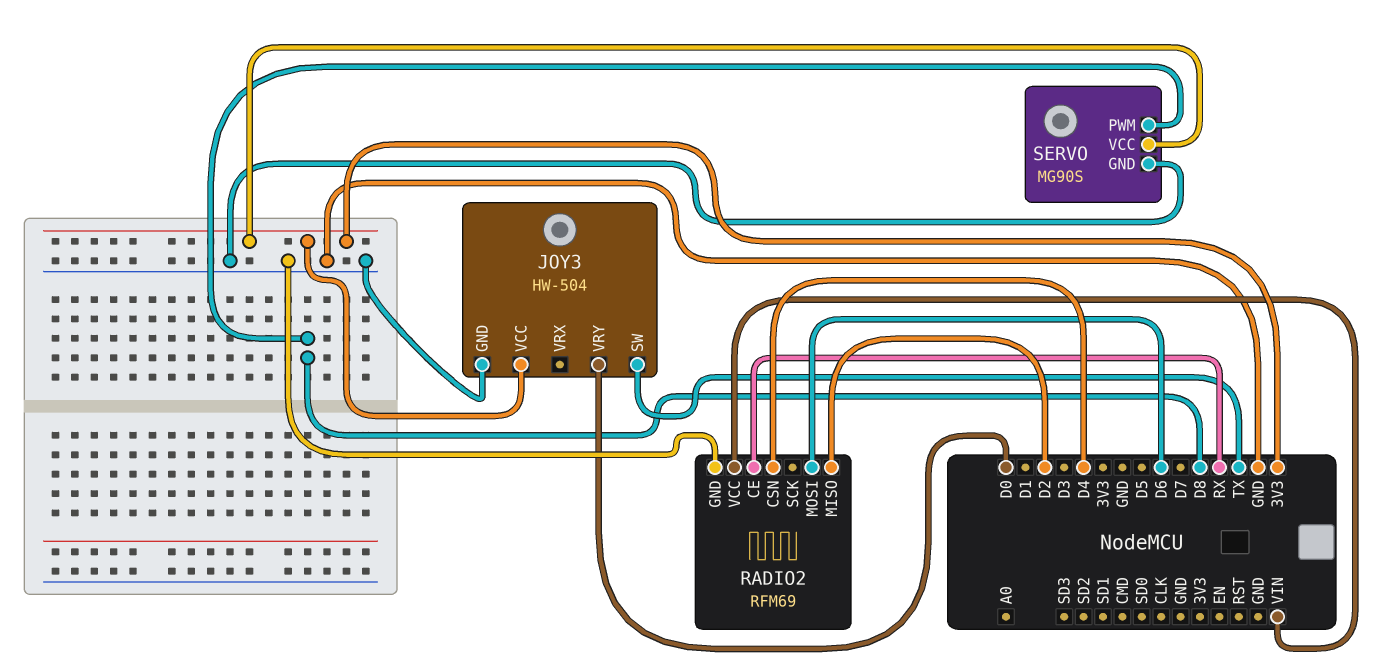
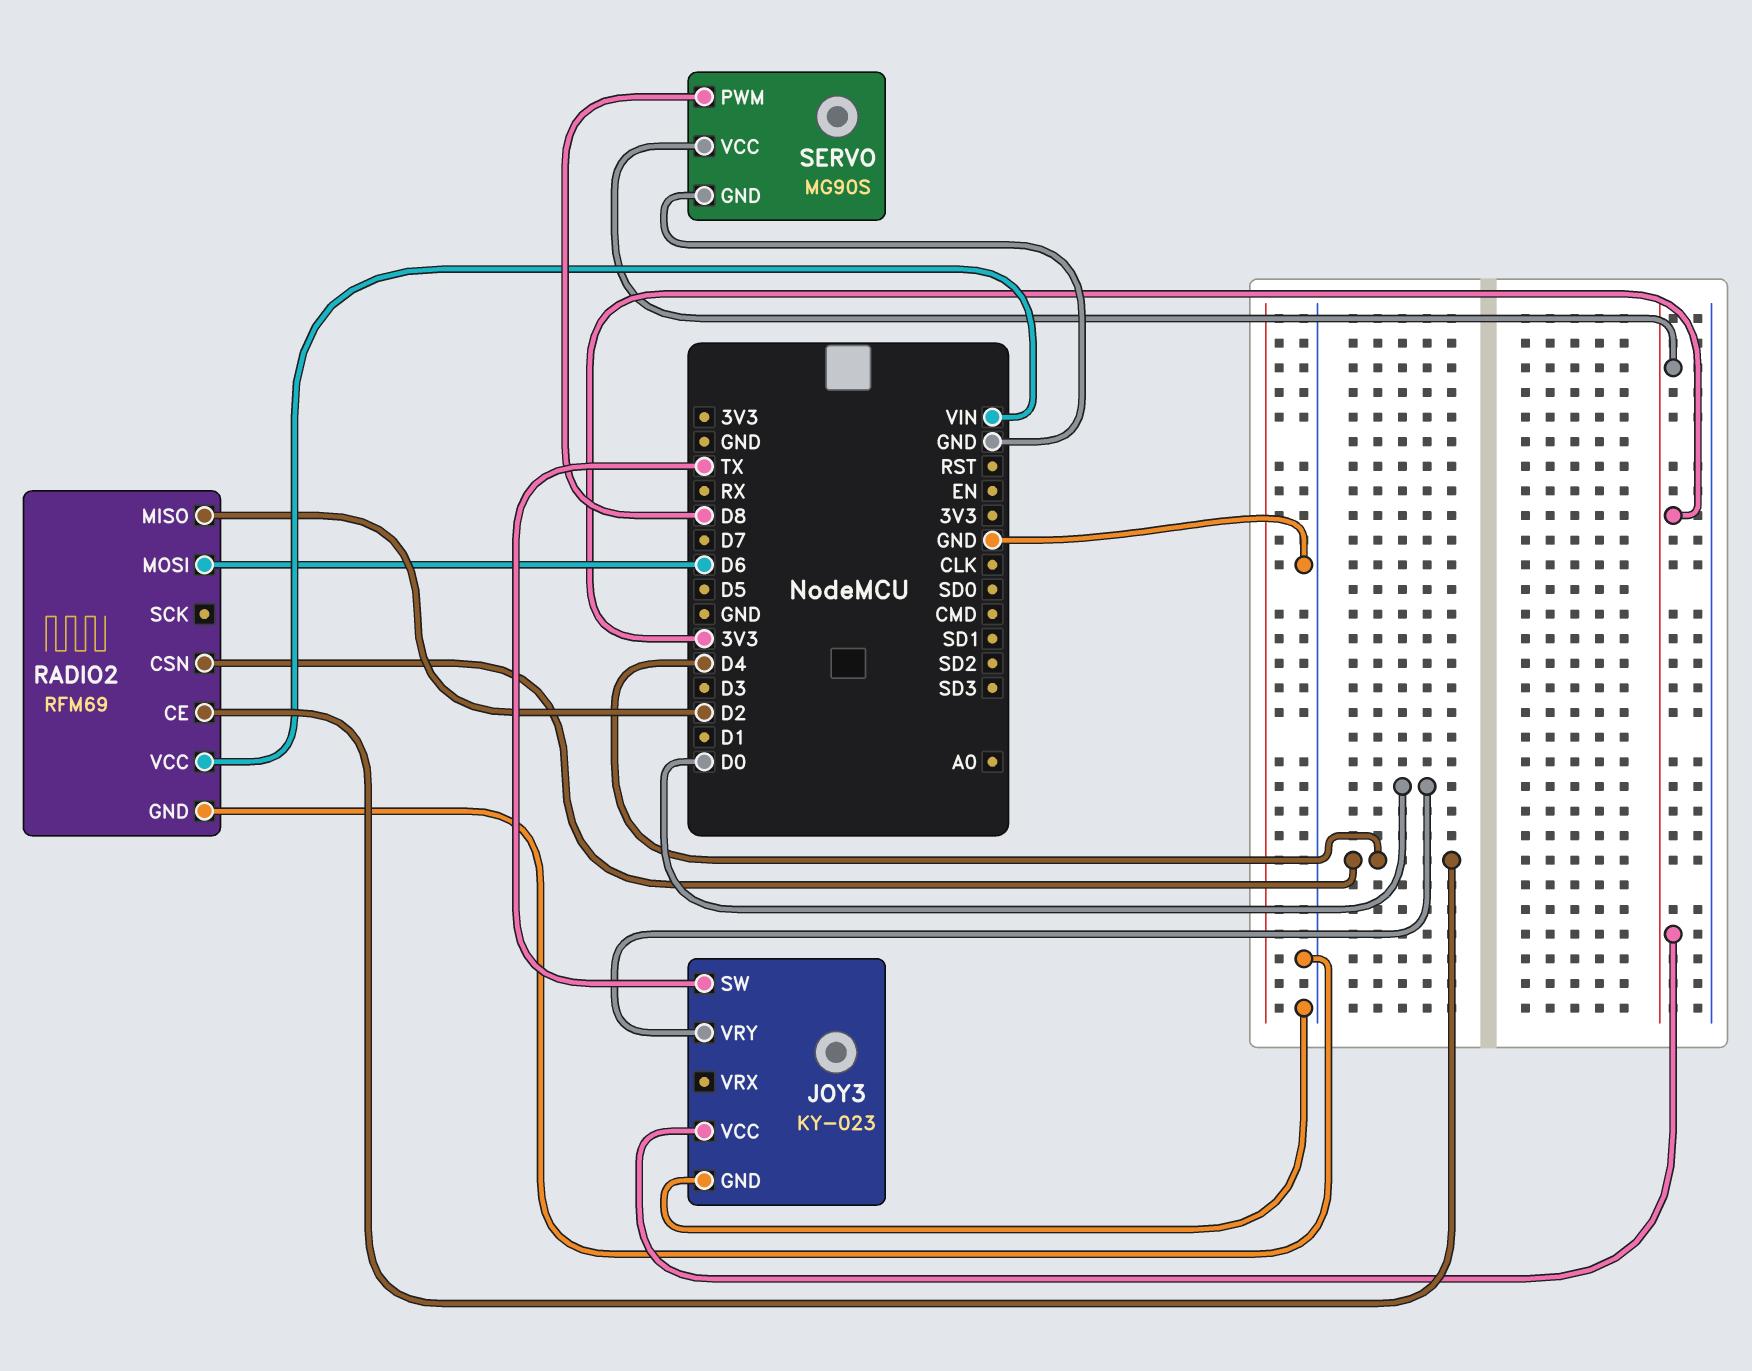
JOY3: HW-504 -> KY-023
RADIO2 pin CE: RX -> D4

